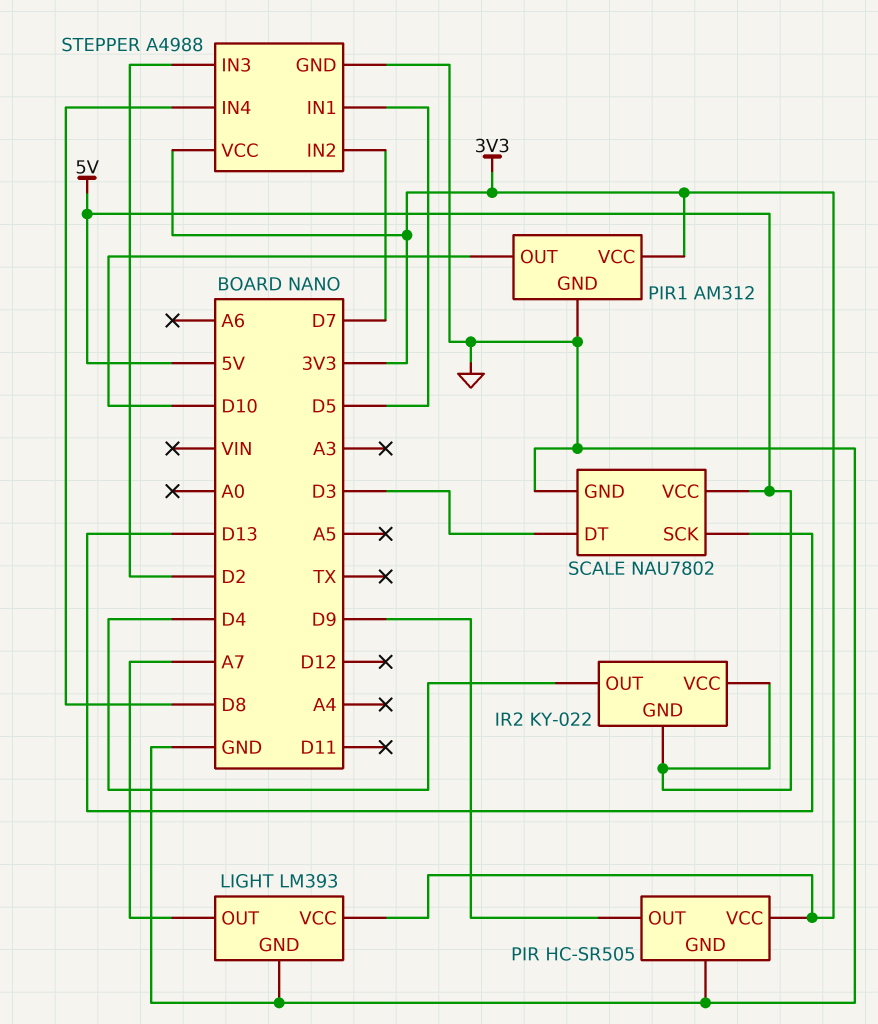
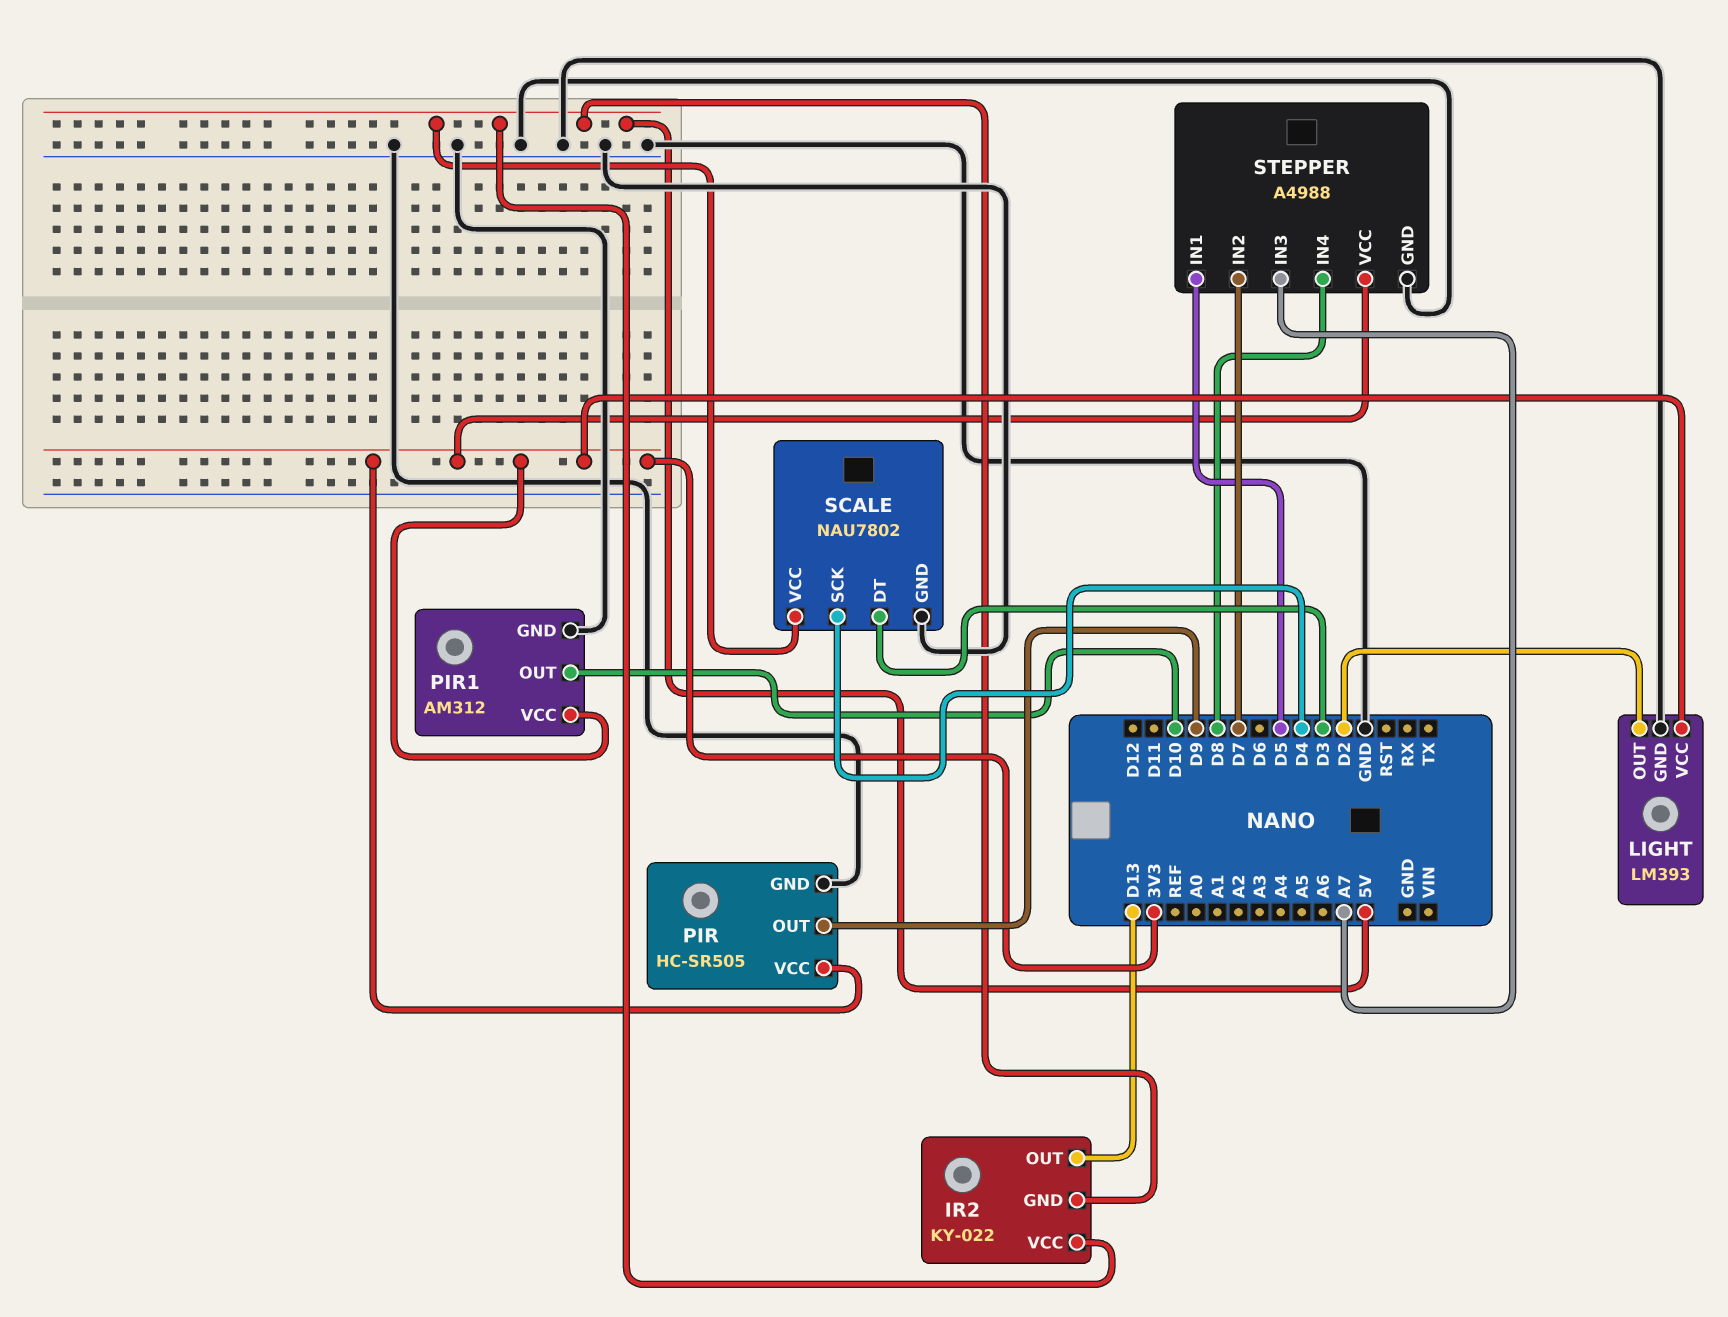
IR2 pin OUT: D4 -> D13
LIGHT pin OUT: A7 -> D2
SCALE pin SCK: D13 -> D4
STEPPER pin IN3: D2 -> A7

